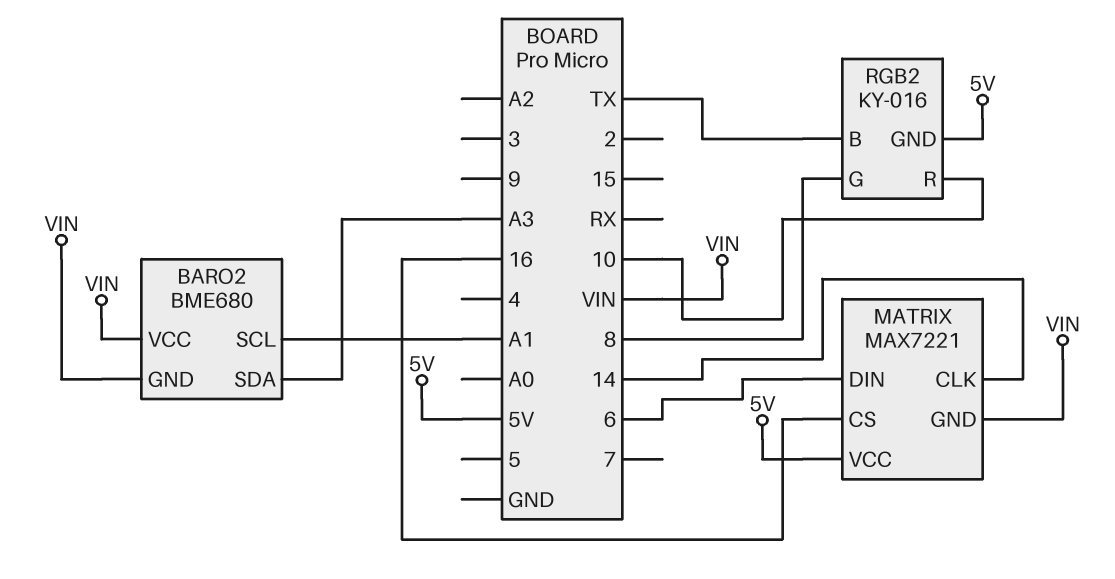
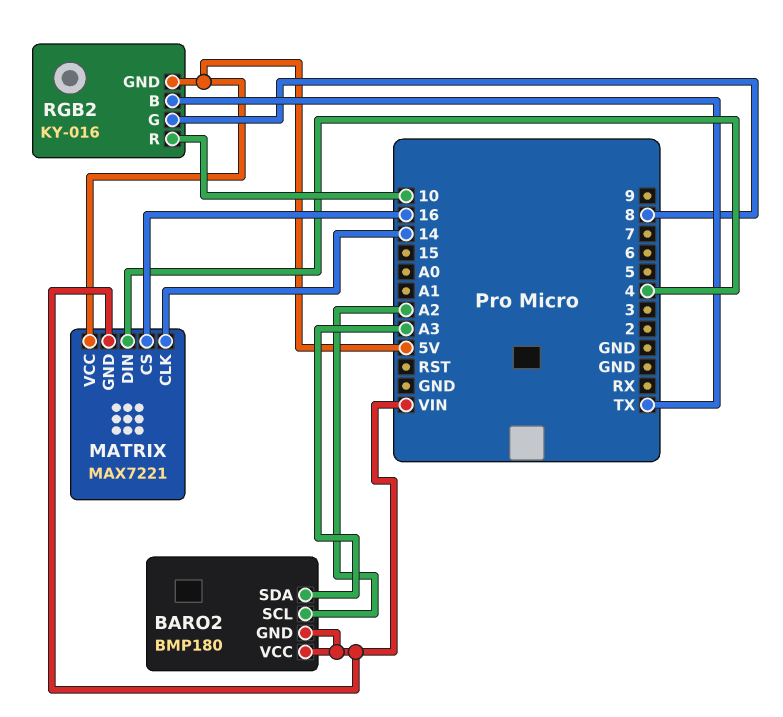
BARO2: BME680 -> BMP180
BARO2 pin SCL: A1 -> A2
MATRIX pin DIN: 6 -> 4

